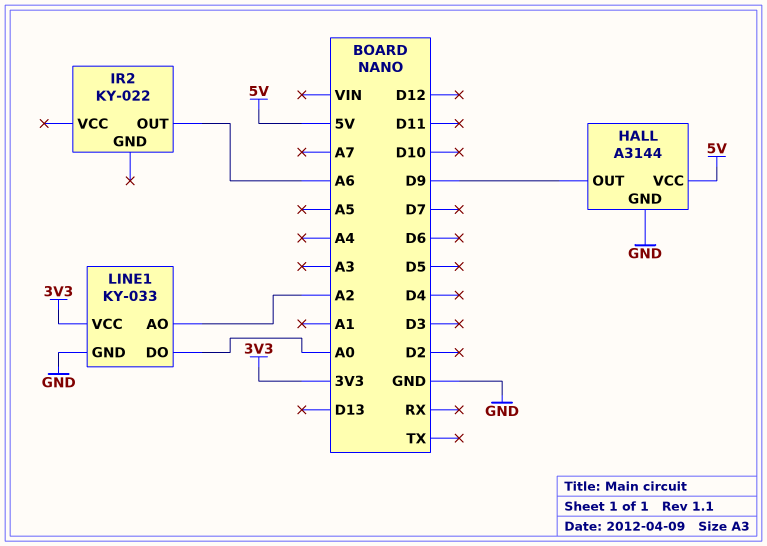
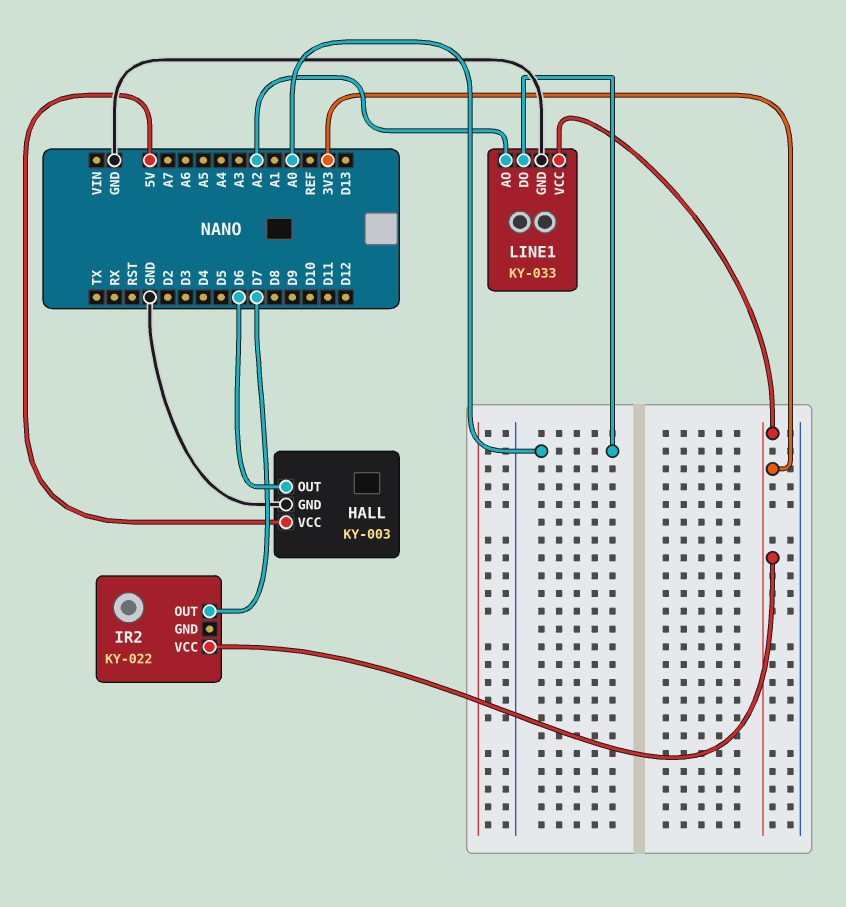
HALL: A3144 -> KY-003
HALL pin OUT: D9 -> D6
IR2 pin OUT: A6 -> D7
IR2 pin VCC: none -> 3V3

